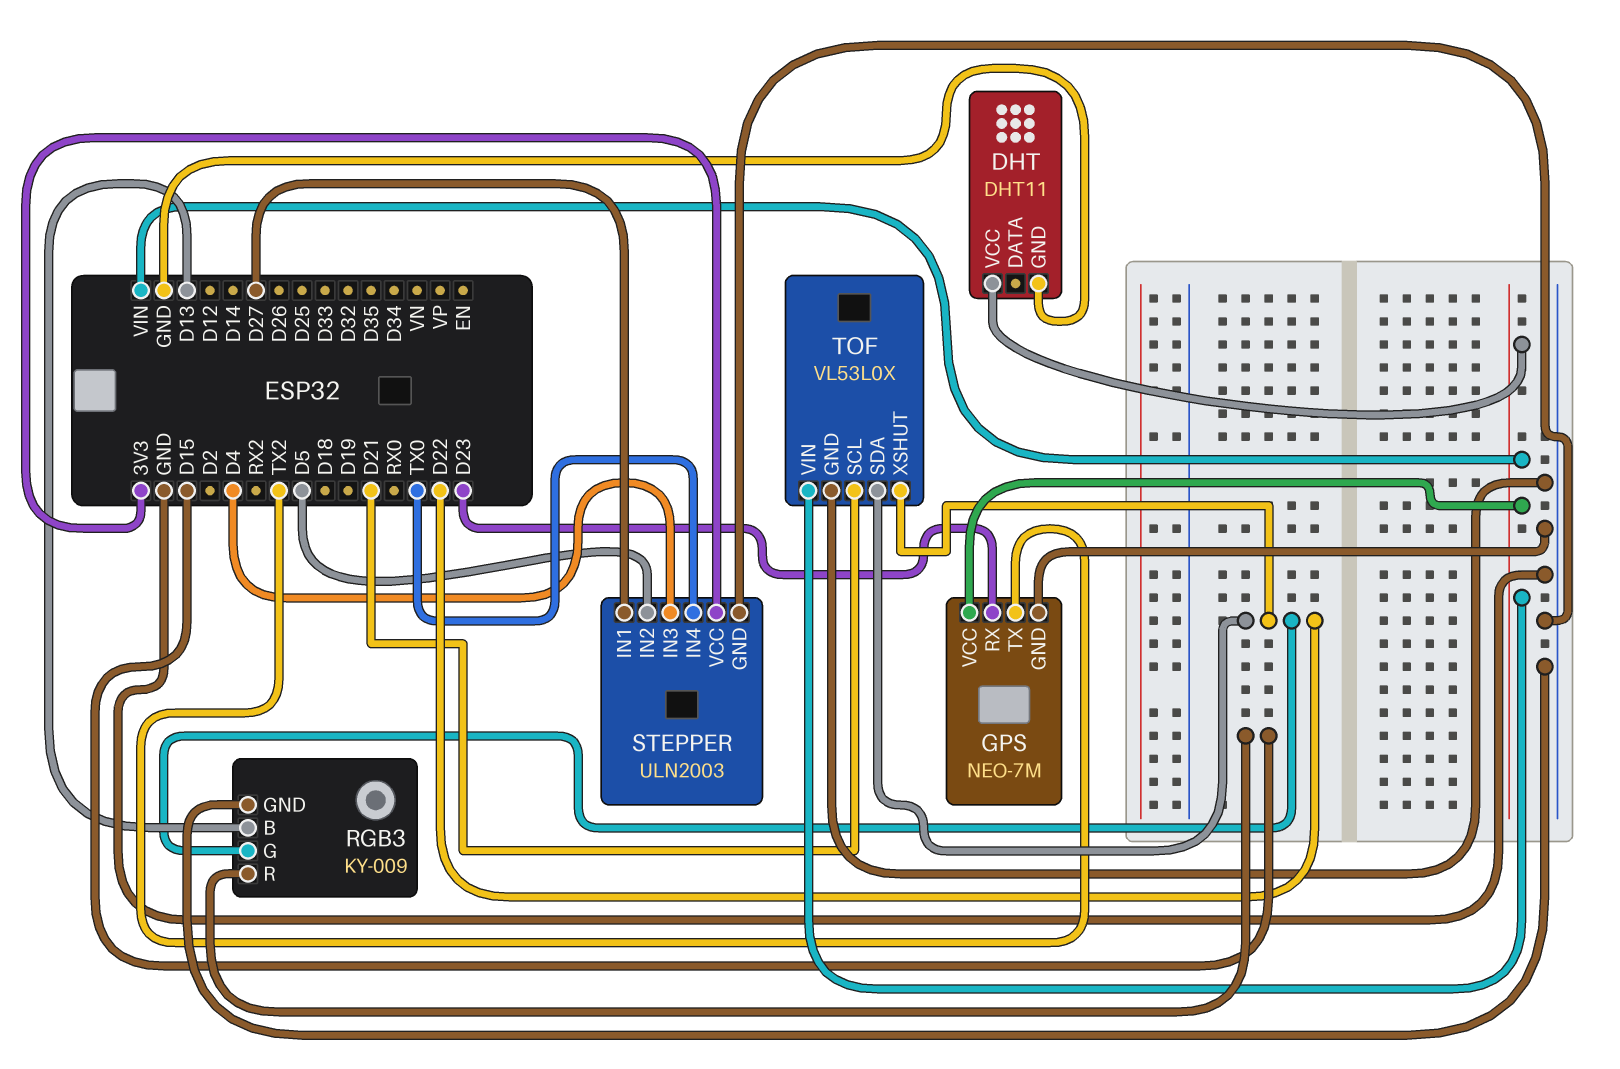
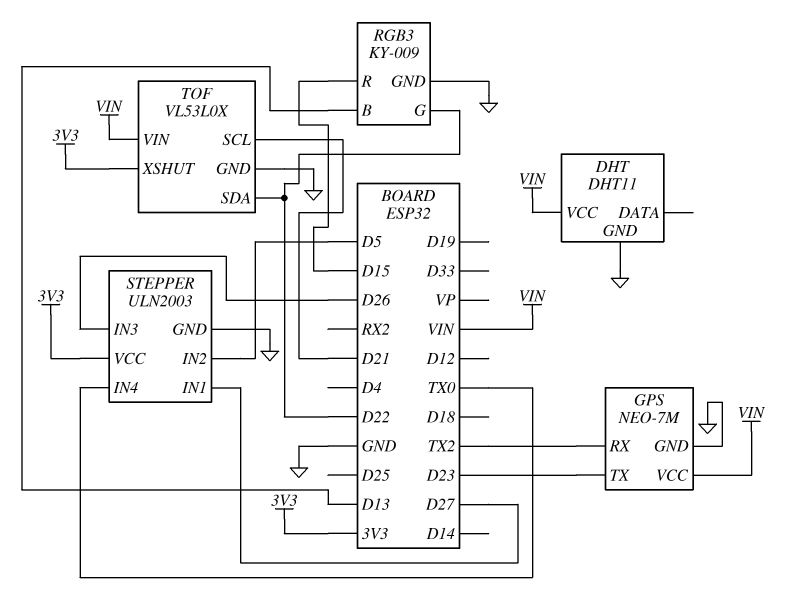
GPS pin RX: D23 -> TX2
GPS pin TX: TX2 -> D23
STEPPER pin IN3: D4 -> D26
TOF pin XSHUT: D22 -> 3V3

